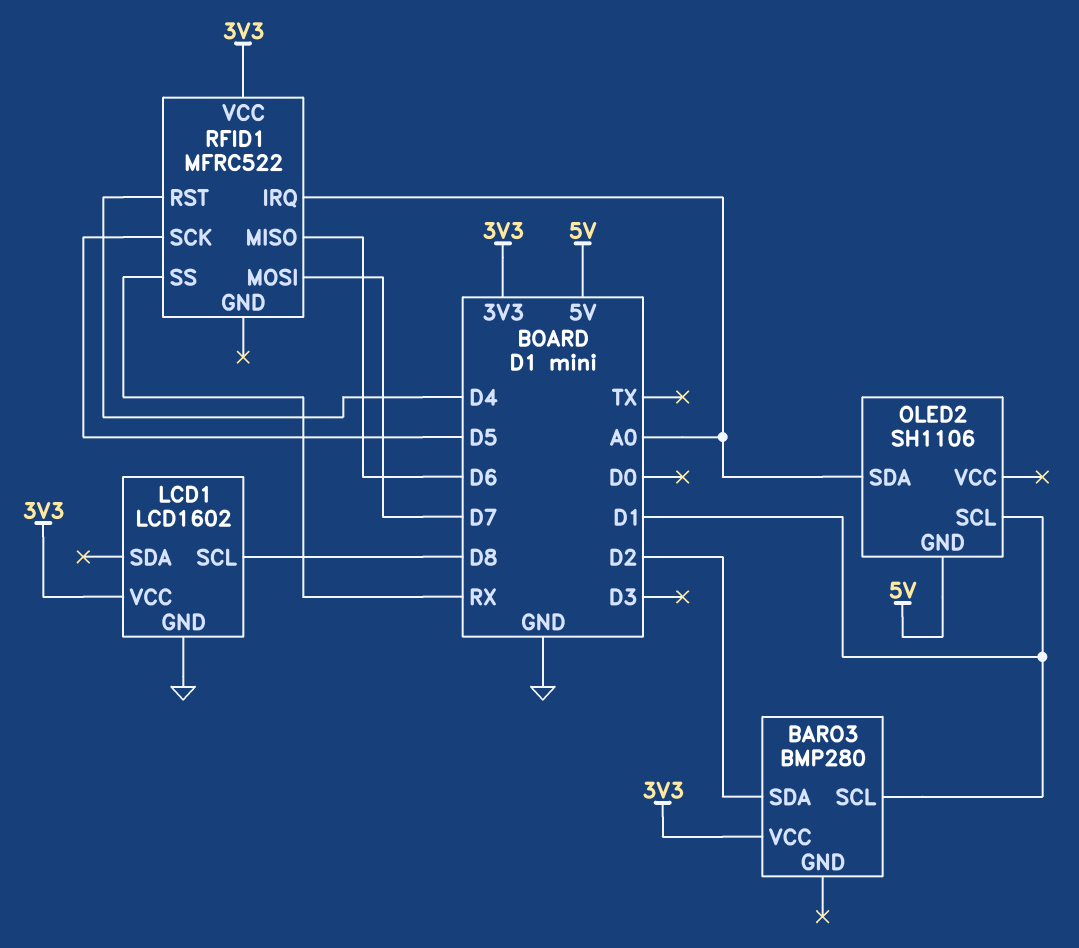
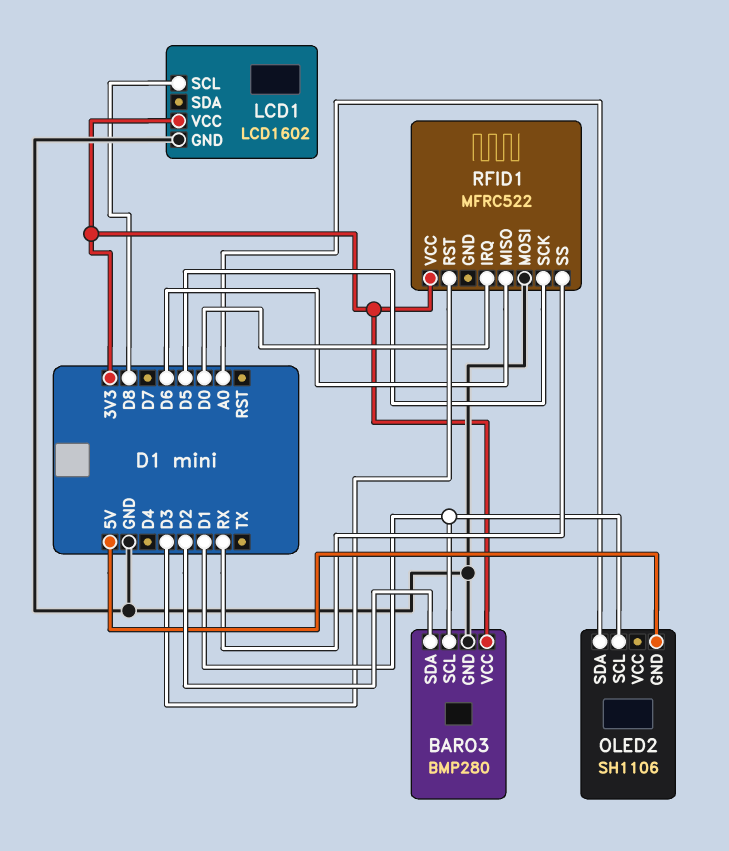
BARO3 pin GND: none -> GND
RFID1 pin IRQ: A0 -> D0
RFID1 pin MOSI: D7 -> GND
RFID1 pin RST: D4 -> D3

